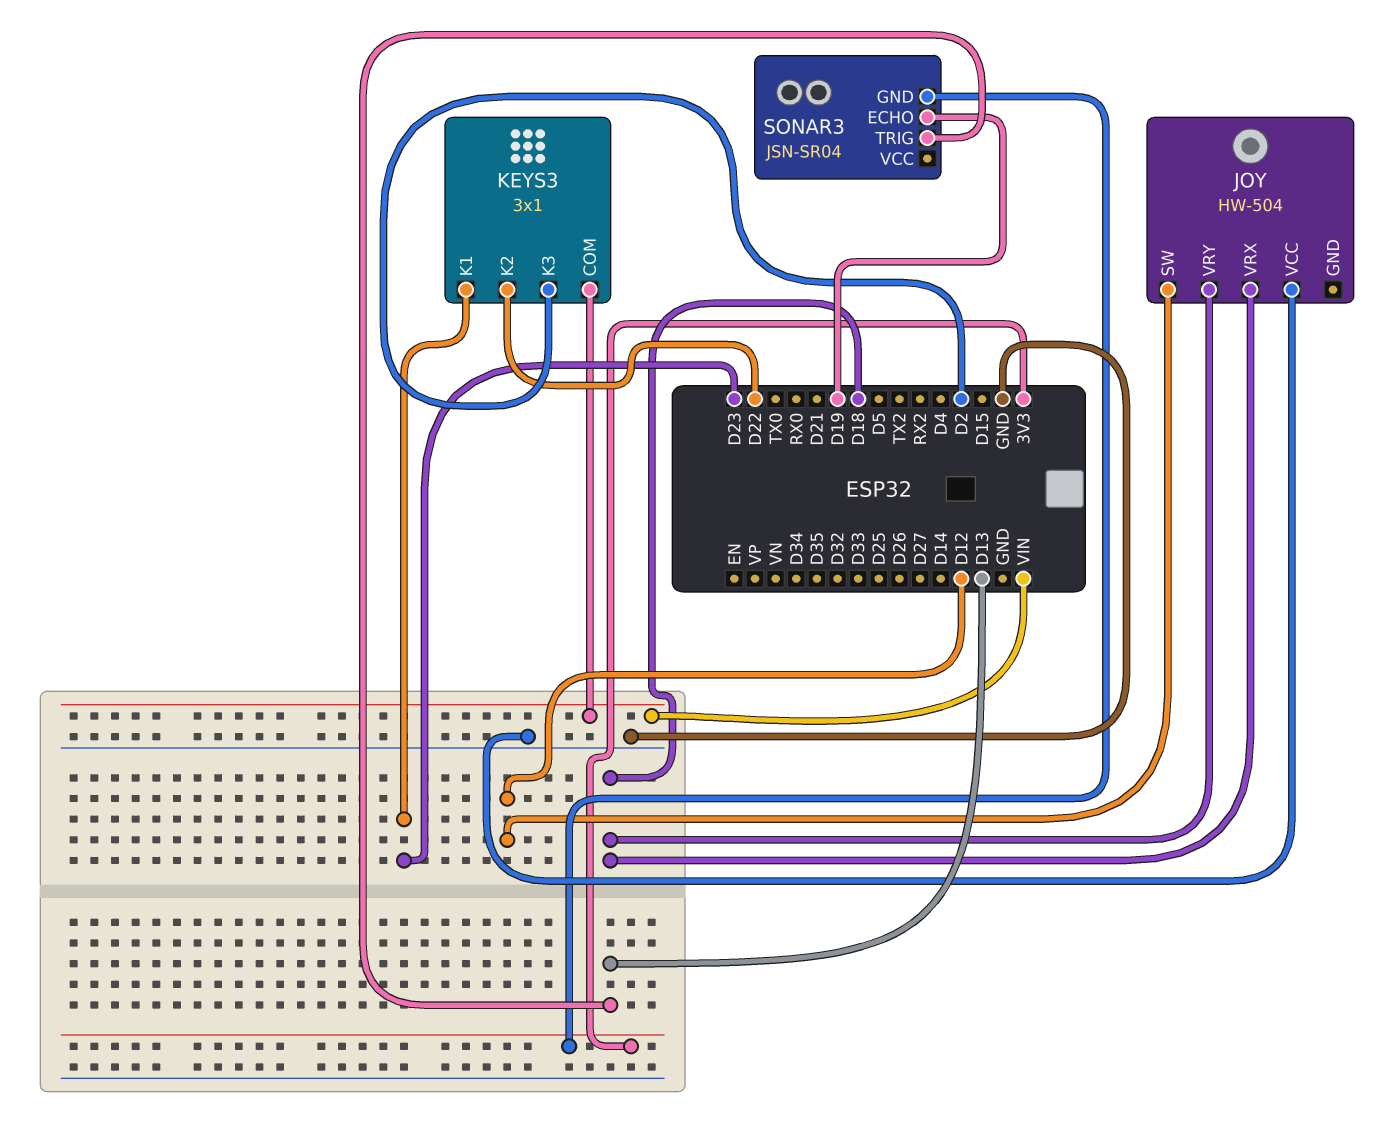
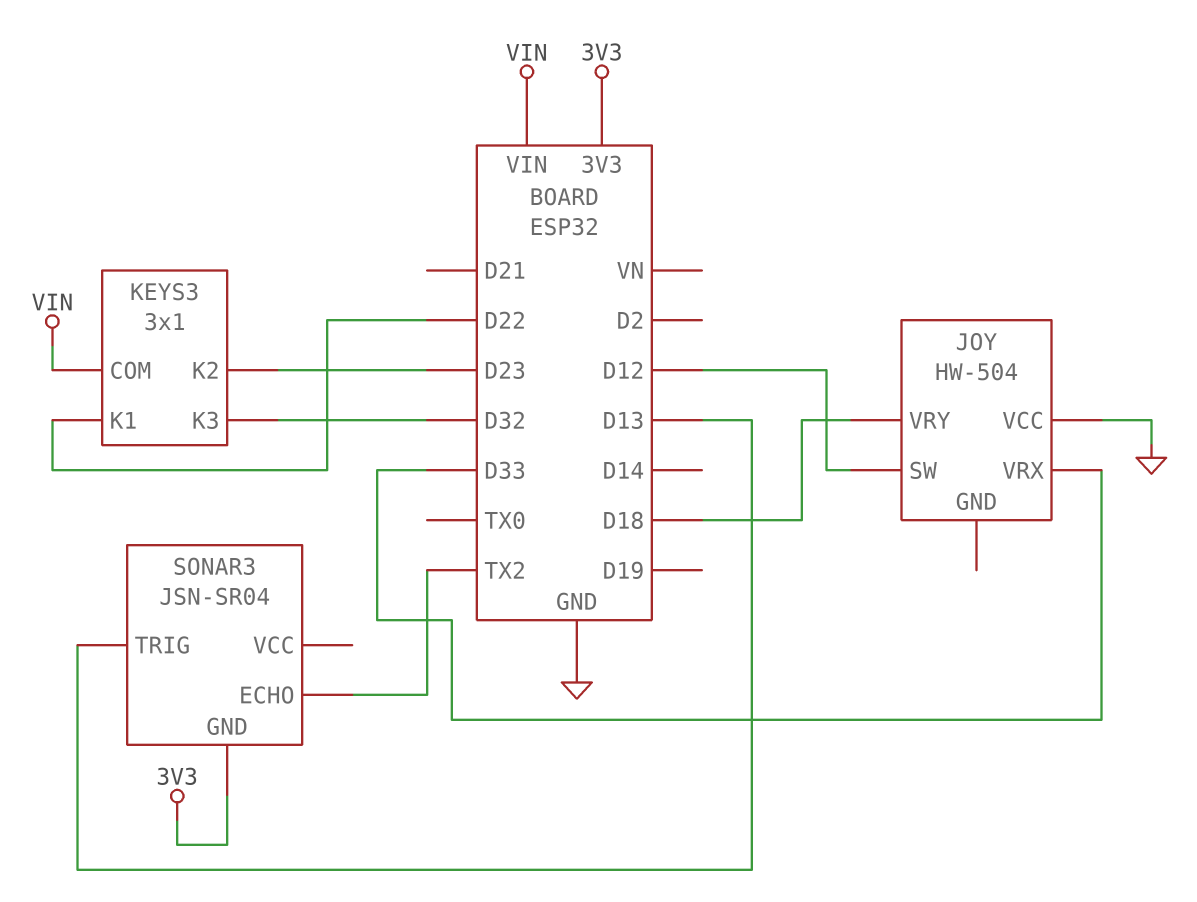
JOY pin VRX: D18 -> D33
KEYS3 pin K1: D23 -> D22
KEYS3 pin K2: D22 -> D23
KEYS3 pin K3: D2 -> D32
SONAR3 pin ECHO: D19 -> TX2

